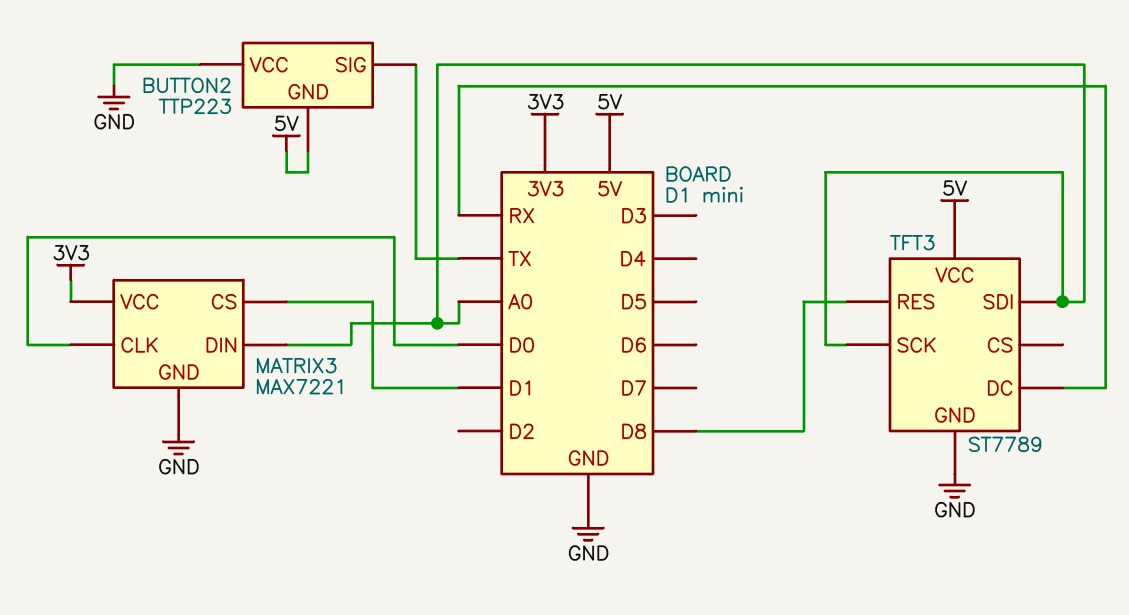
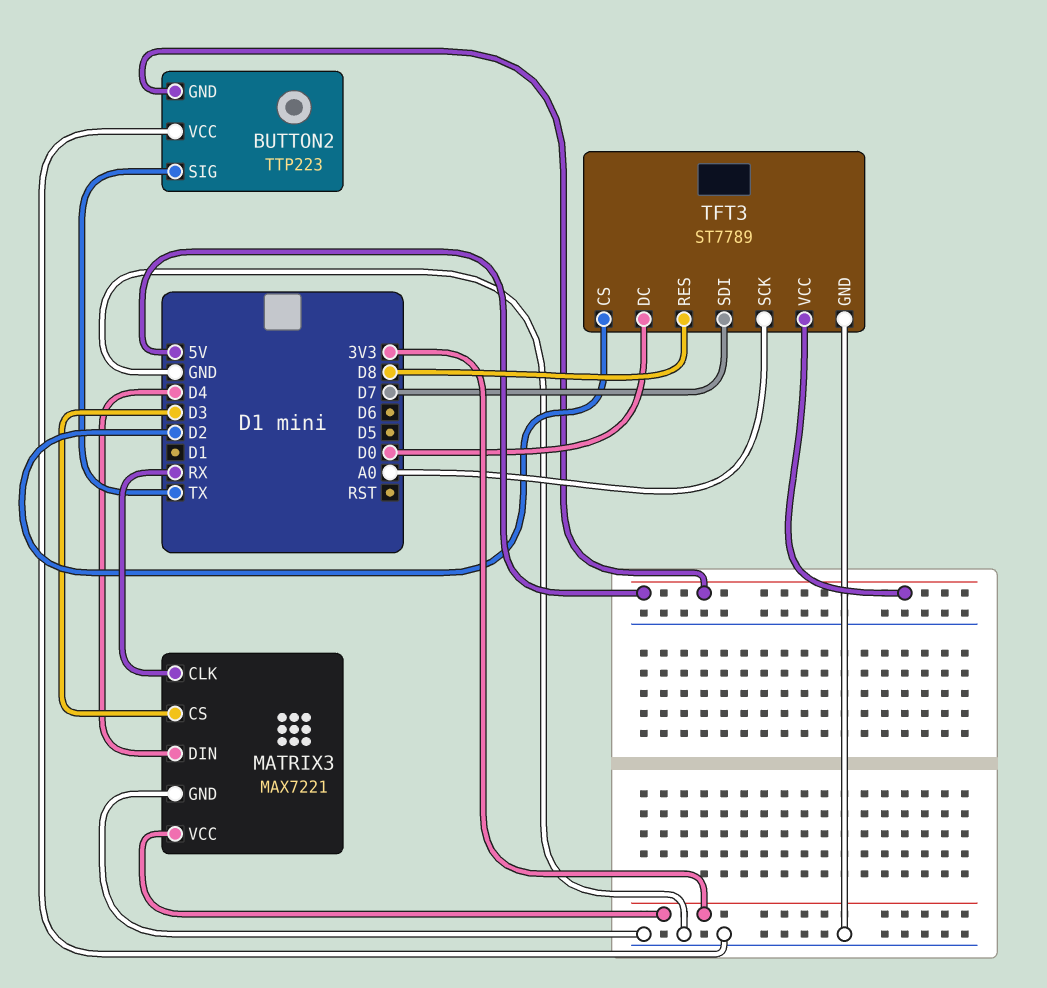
MATRIX3 pin CLK: D0 -> RX
MATRIX3 pin CS: D1 -> D3
MATRIX3 pin DIN: A0 -> D4
TFT3 pin CS: none -> D2
TFT3 pin DC: RX -> D0
TFT3 pin SDI: A0 -> D7

